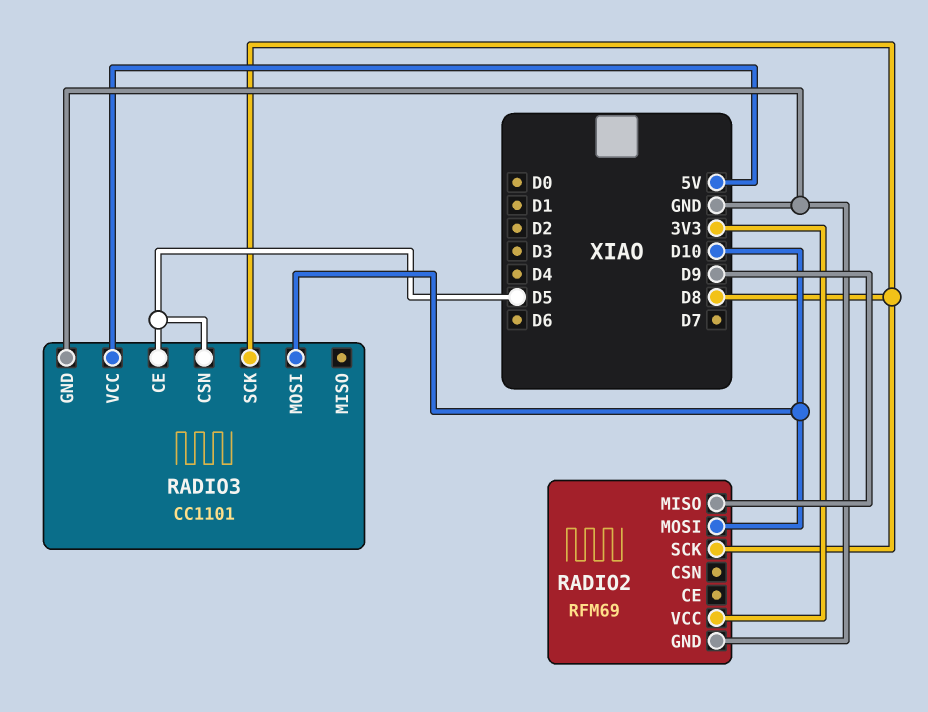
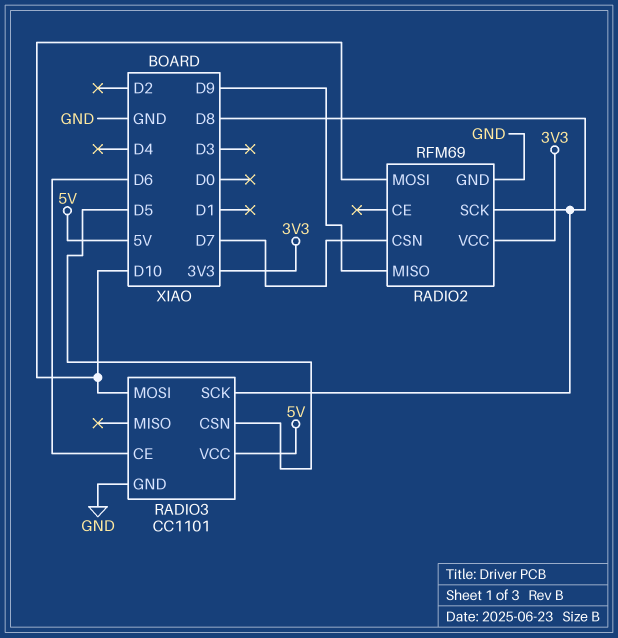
RADIO2 pin CSN: none -> D7
RADIO3 pin CE: D5 -> D6

